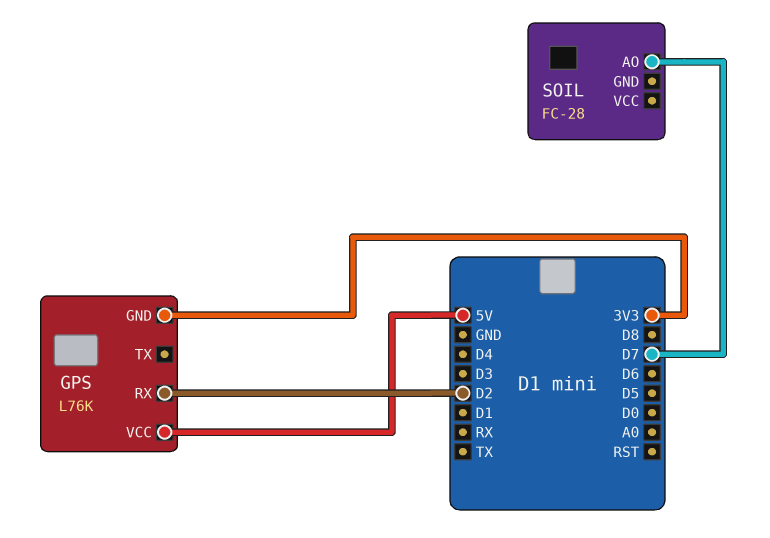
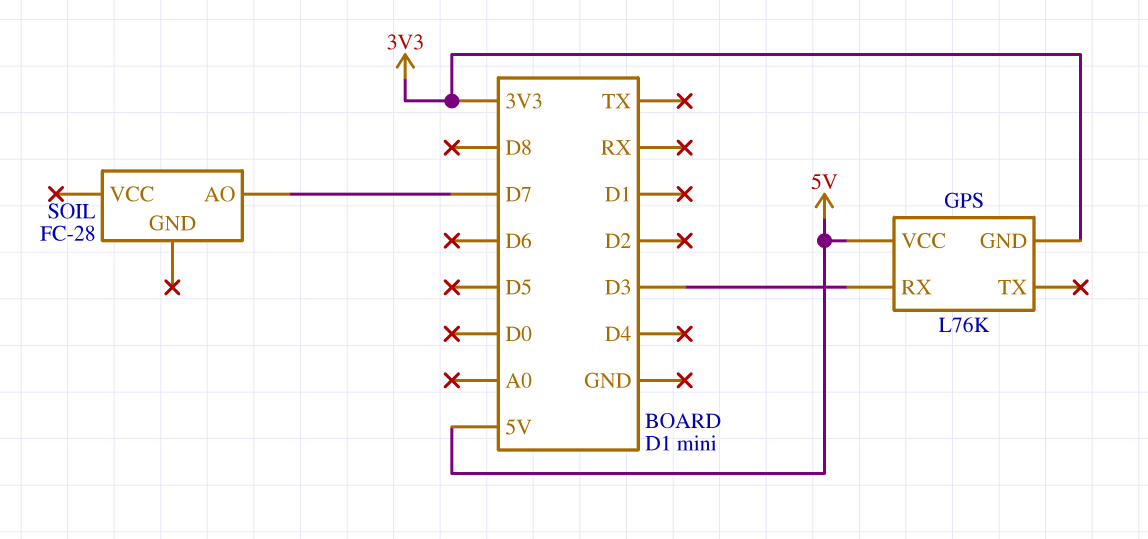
GPS pin RX: D2 -> D3

